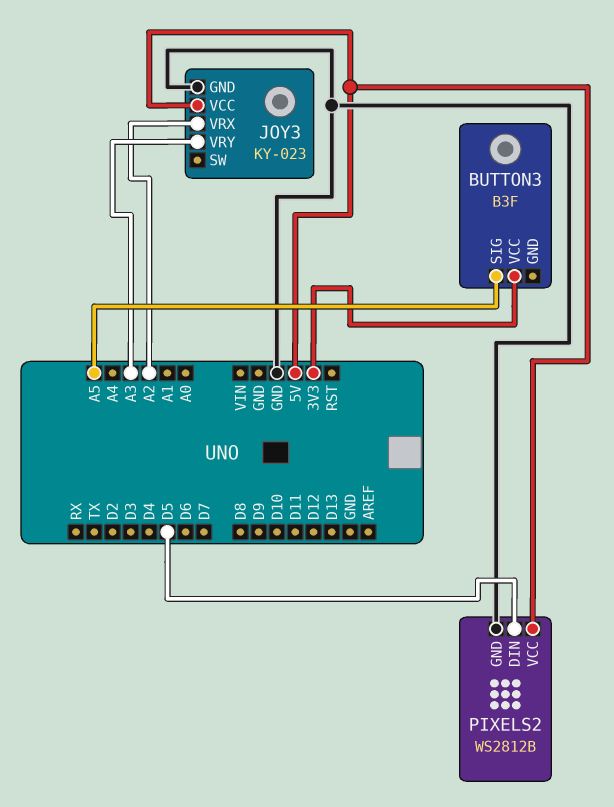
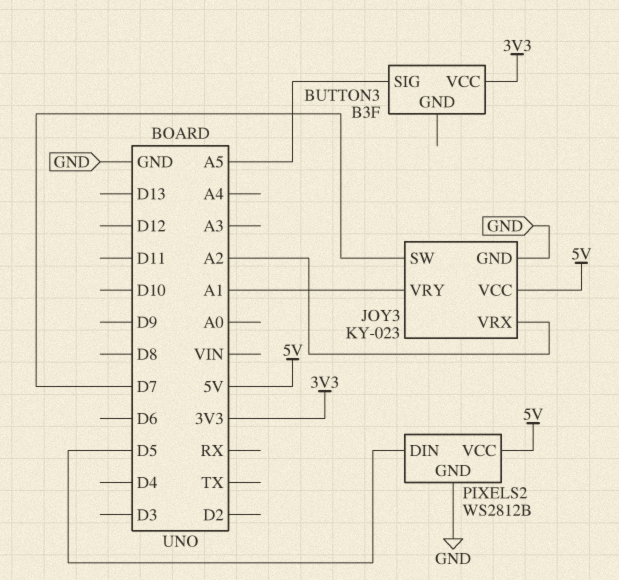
JOY3 pin SW: none -> D7
JOY3 pin VRY: A3 -> A1

